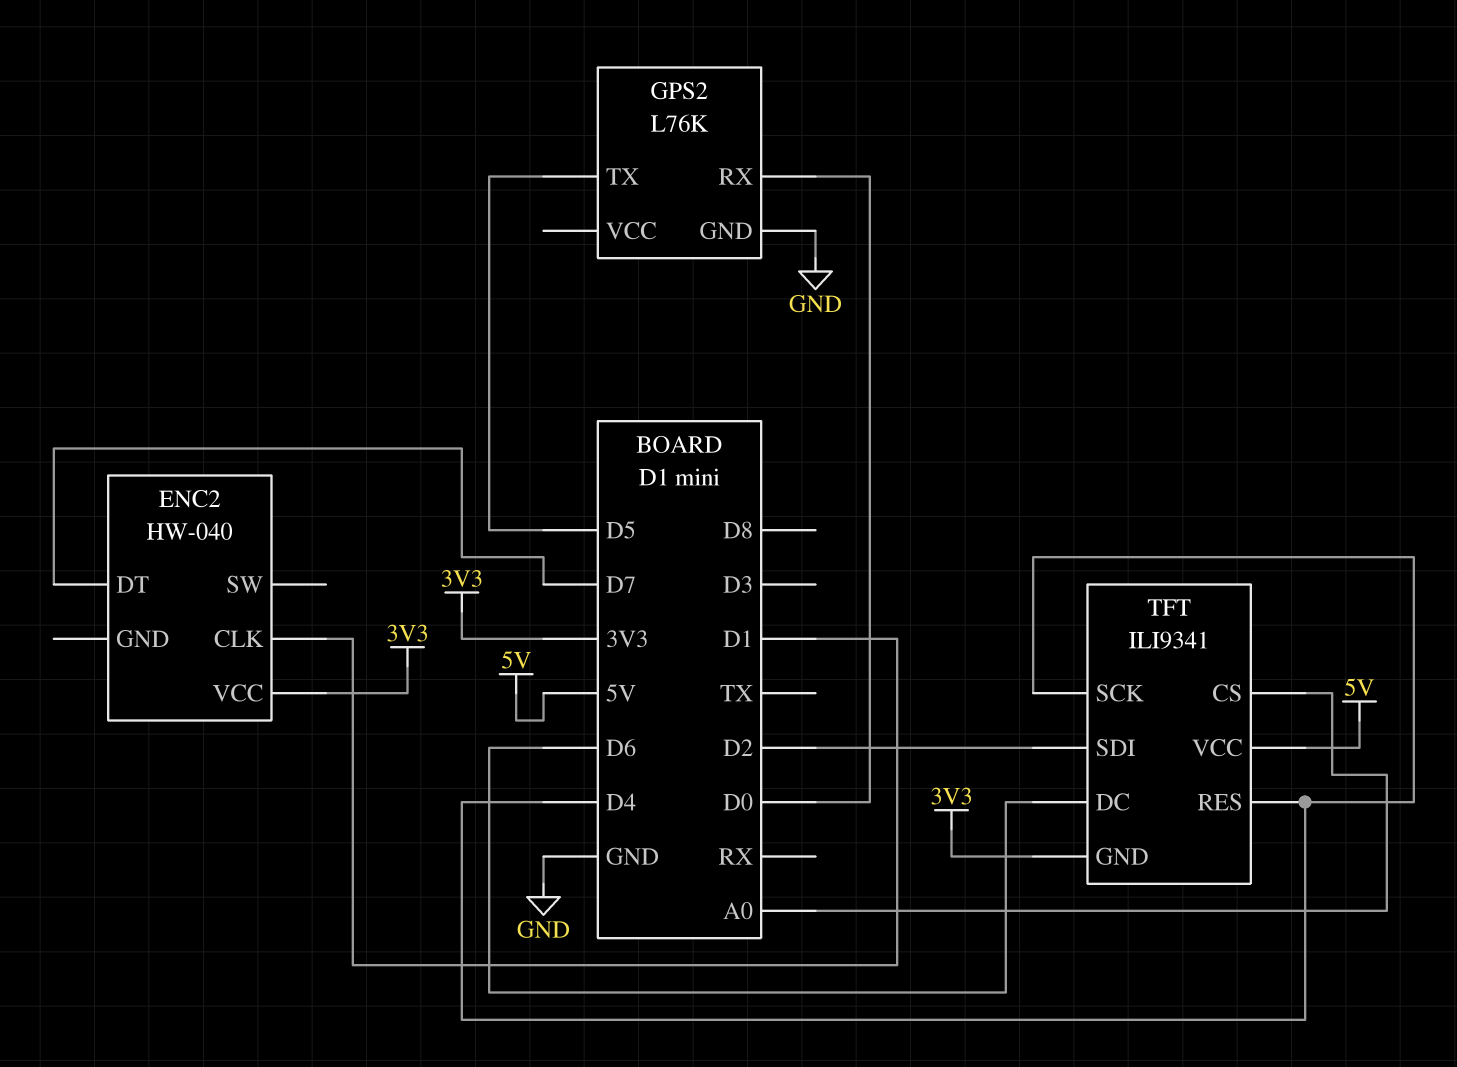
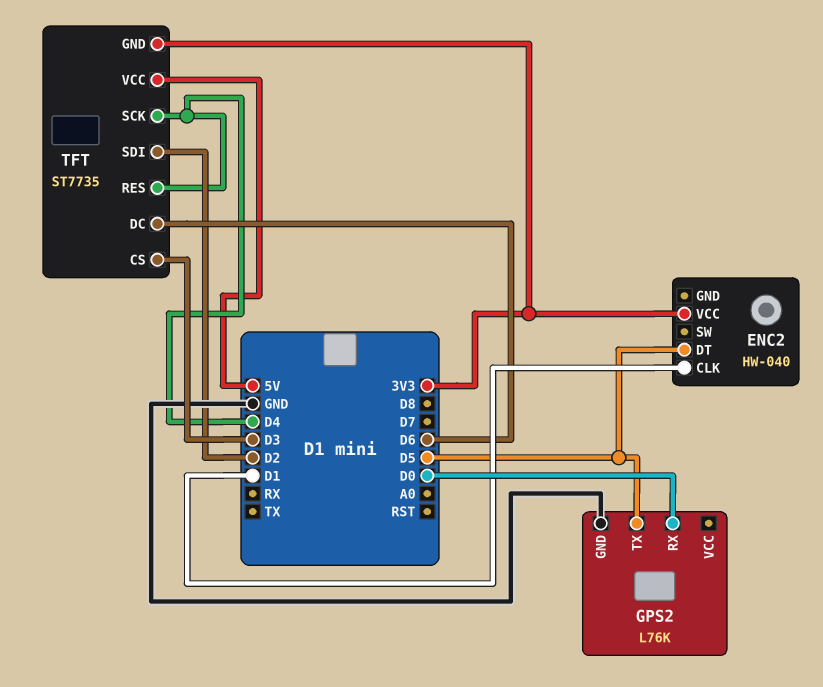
ENC2 pin DT: D7 -> D5
TFT: ILI9341 -> ST7735
TFT pin CS: A0 -> D3

